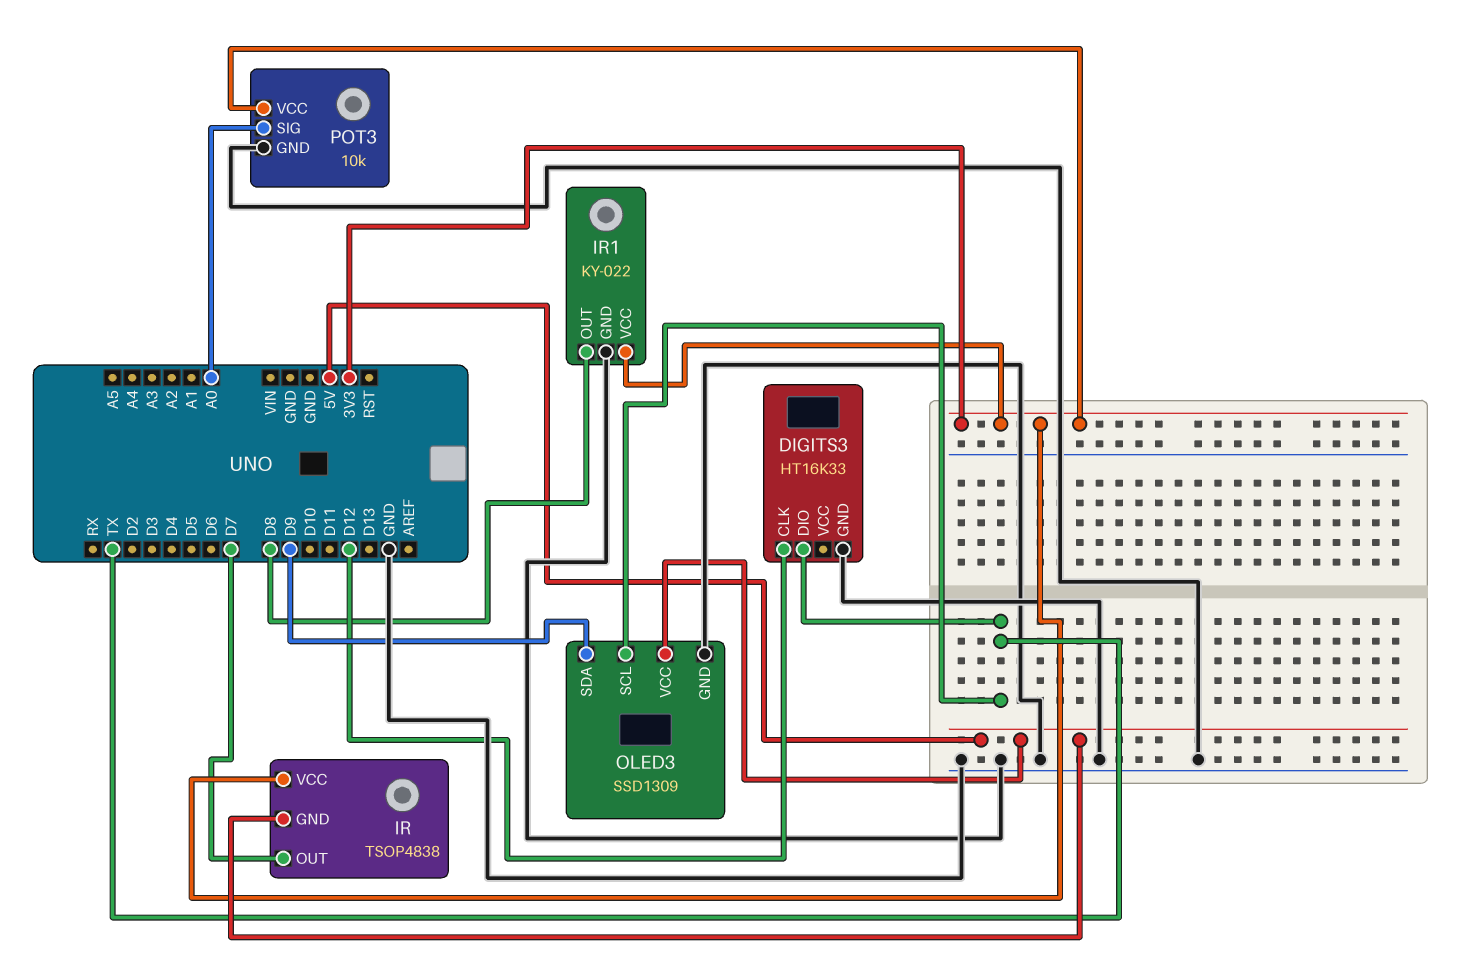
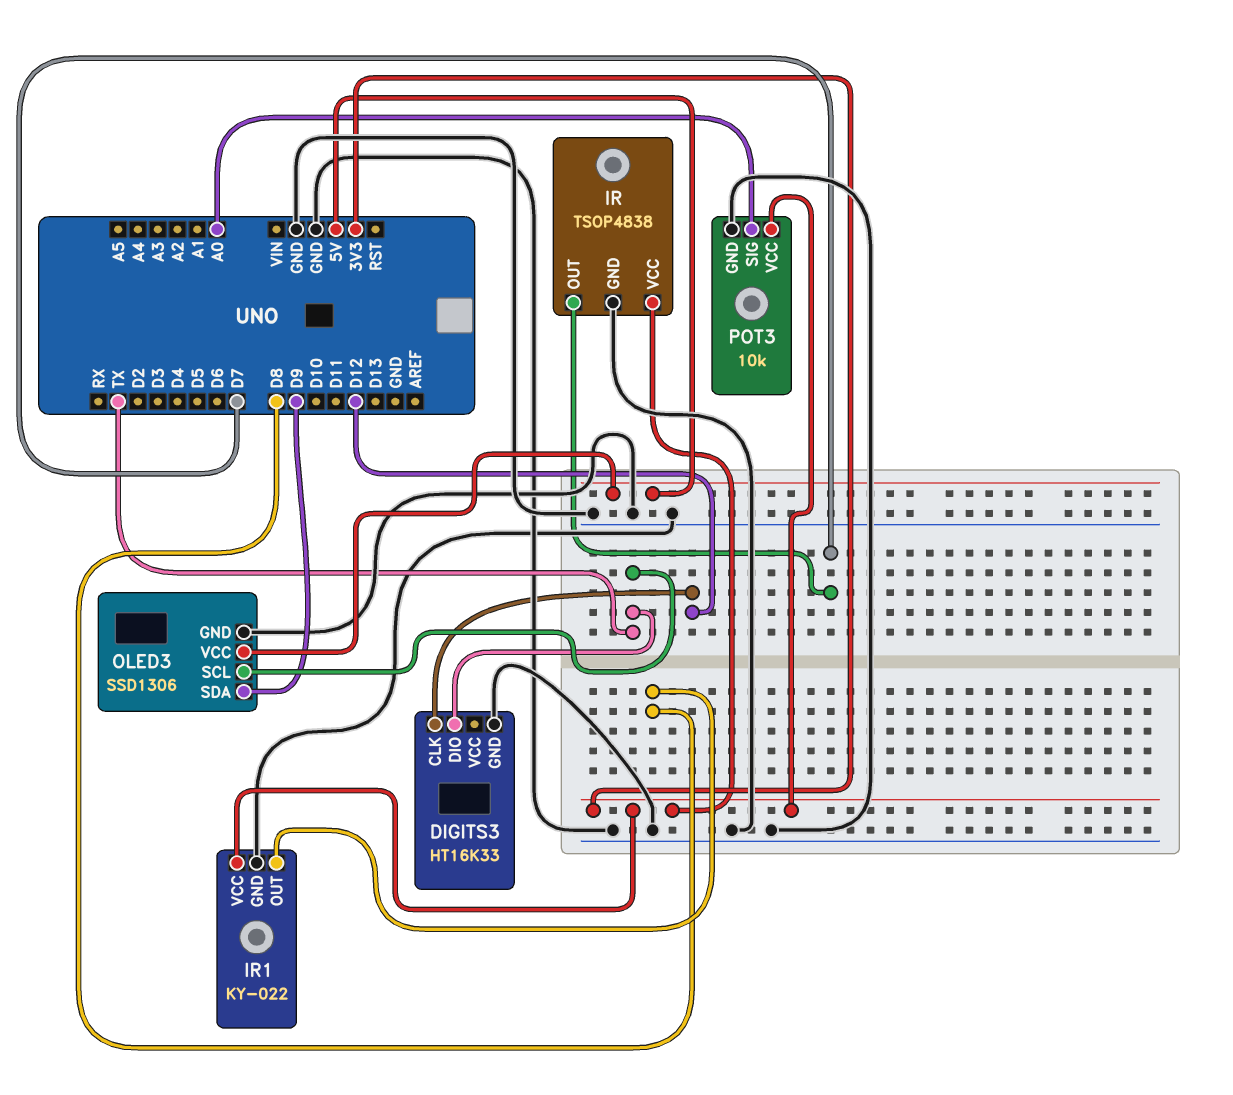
IR pin GND: 5V -> GND
OLED3: SSD1309 -> SSD1306

